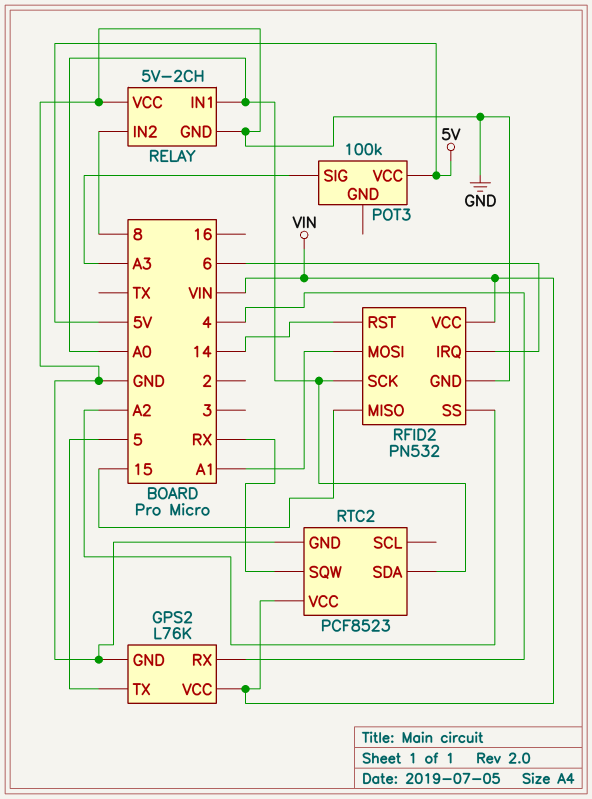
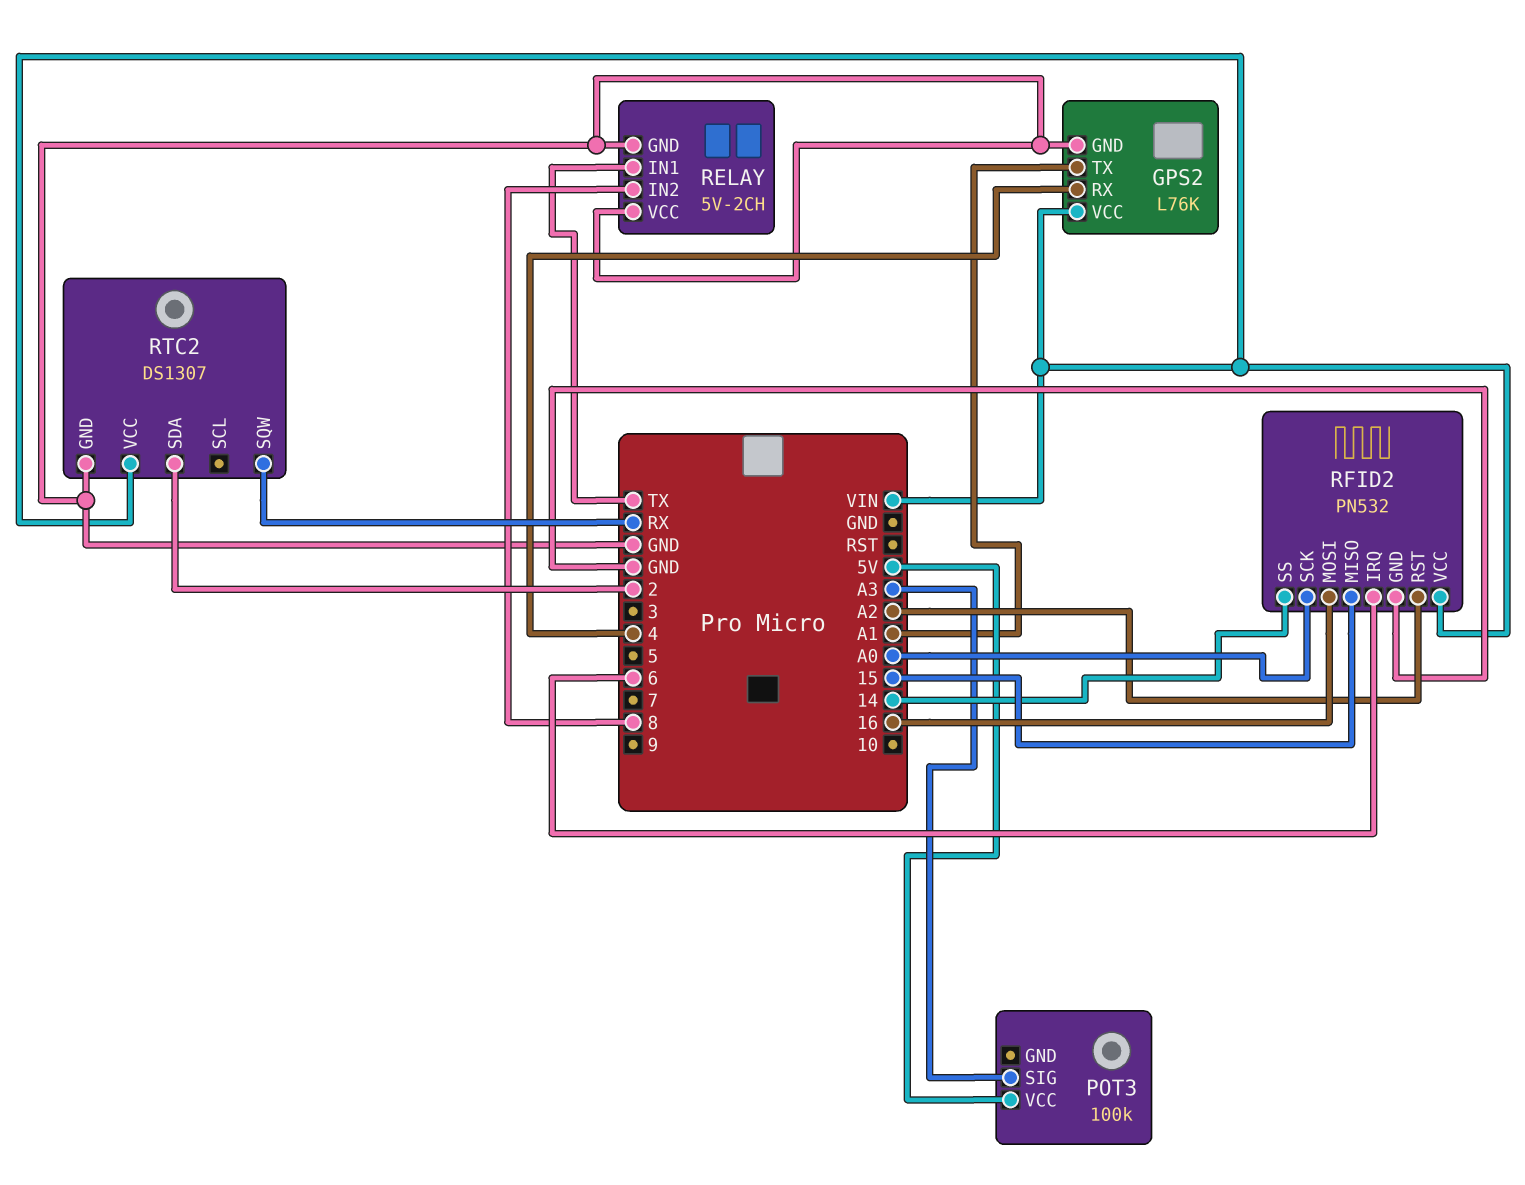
GPS2 pin TX: 5 -> A1
RELAY pin IN1: A0 -> TX
RFID2 pin MOSI: A1 -> 16
RFID2 pin RST: 14 -> A2
RFID2 pin SS: A2 -> 14
RTC2: PCF8523 -> DS1307
RTC2 pin SDA: A0 -> 2

